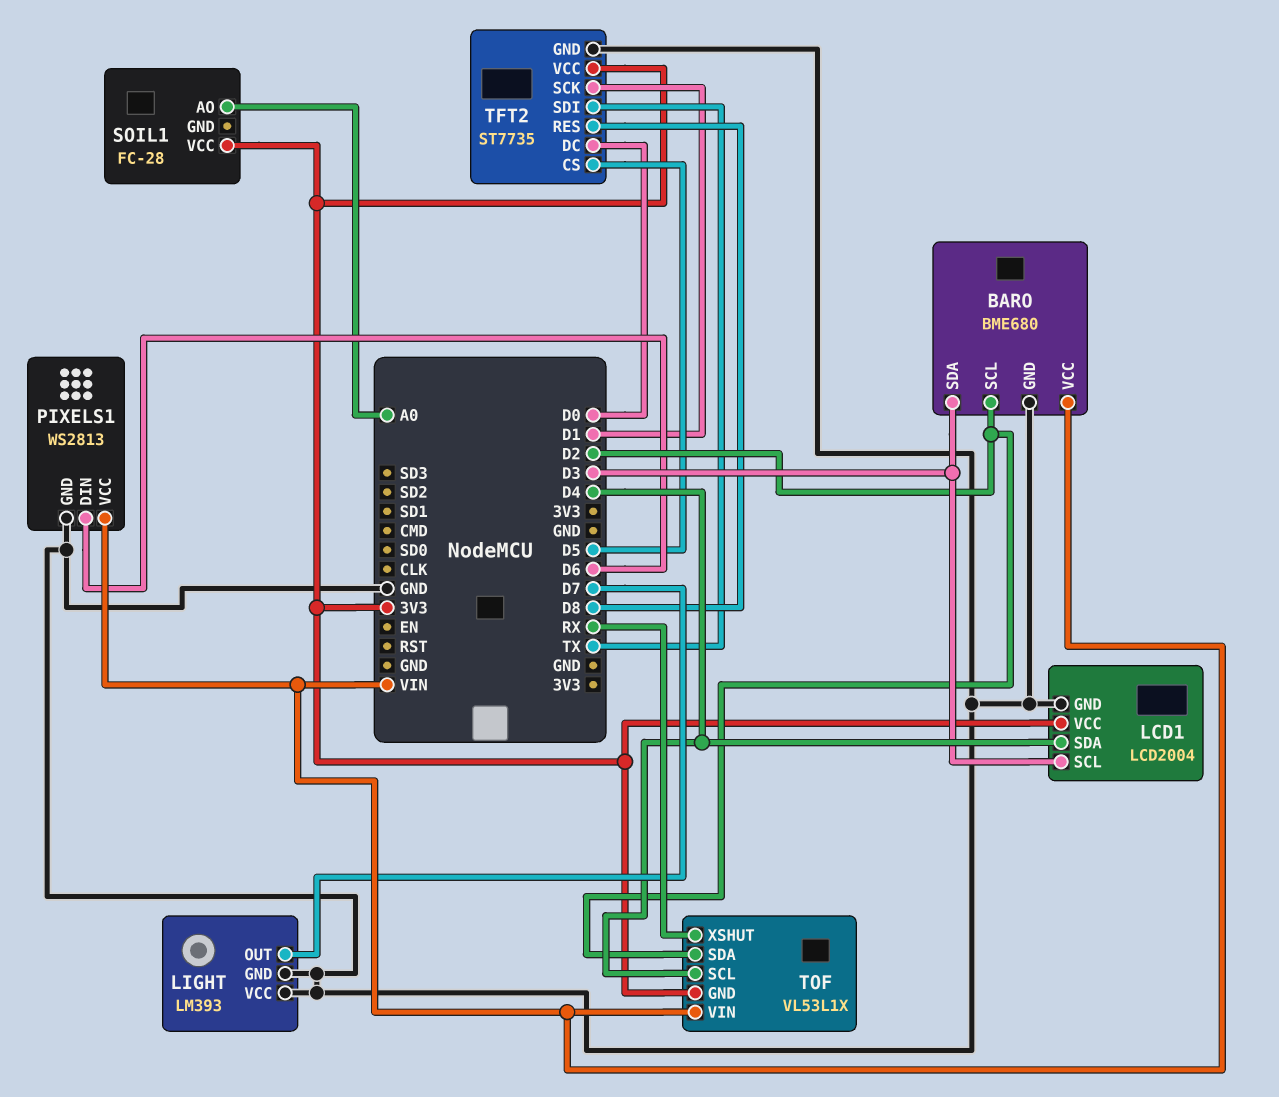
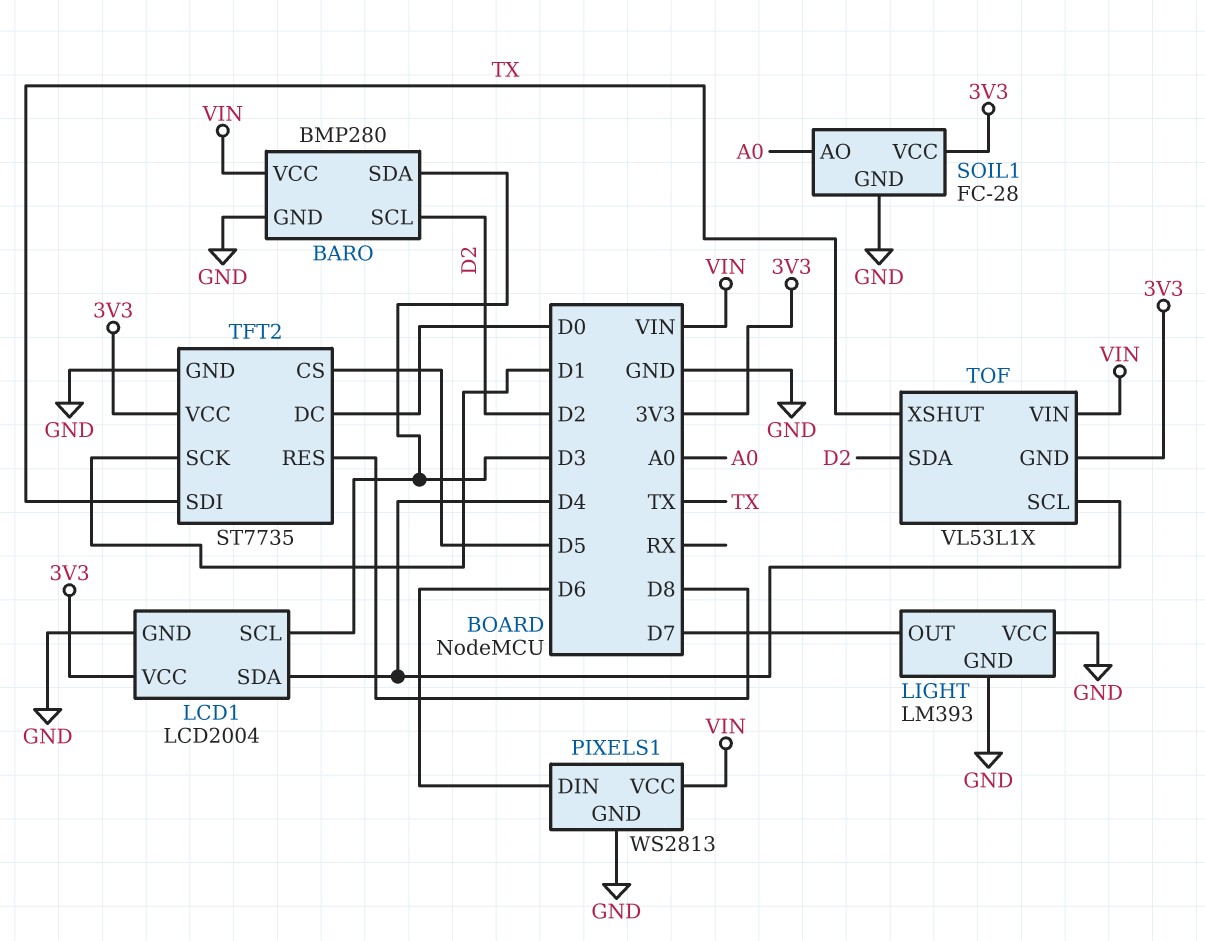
BARO: BME680 -> BMP280
SOIL1 pin GND: none -> GND
TOF pin XSHUT: RX -> TX

